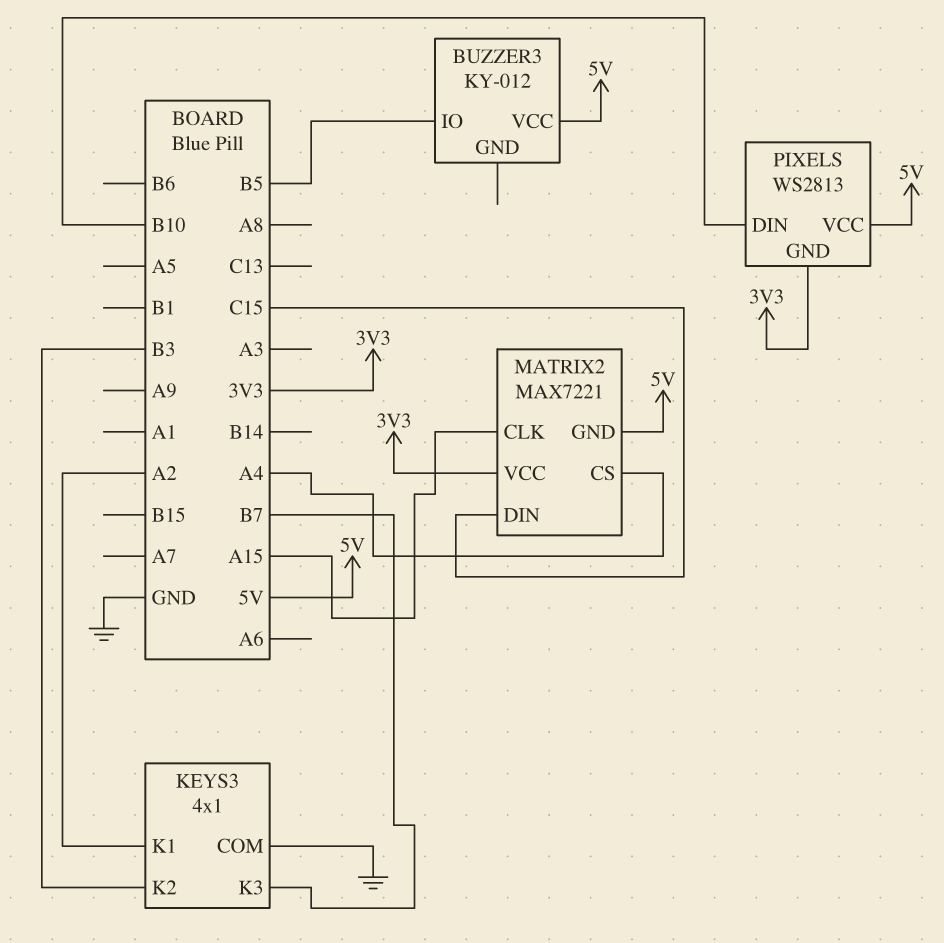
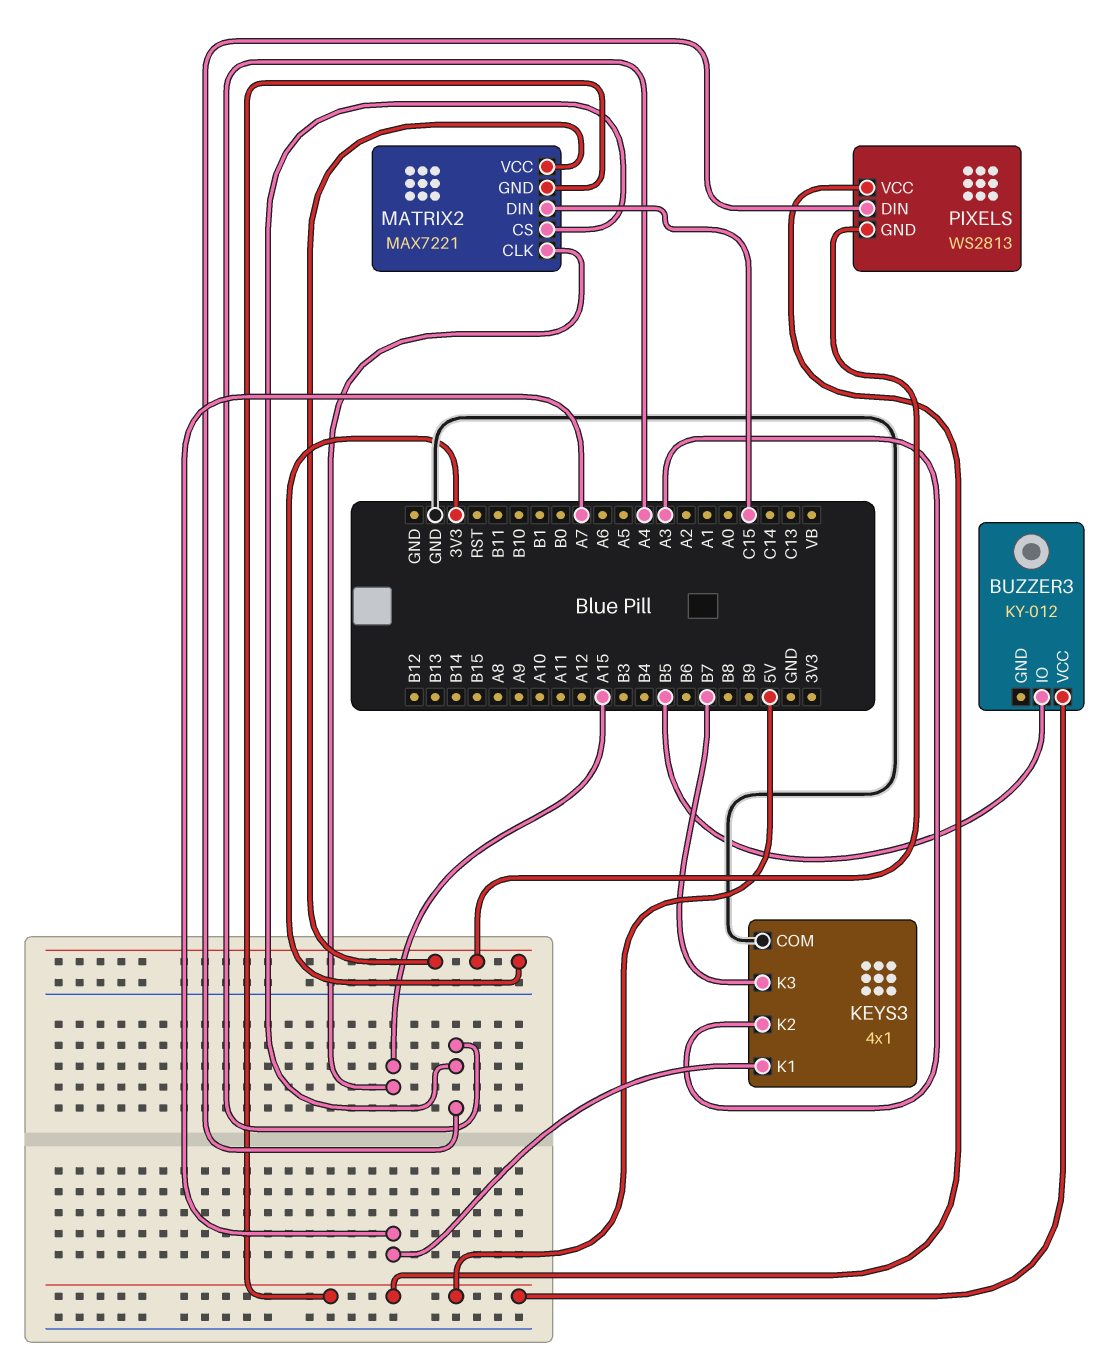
KEYS3 pin K1: A2 -> A7
KEYS3 pin K2: B3 -> A3
PIXELS pin DIN: B10 -> A4

